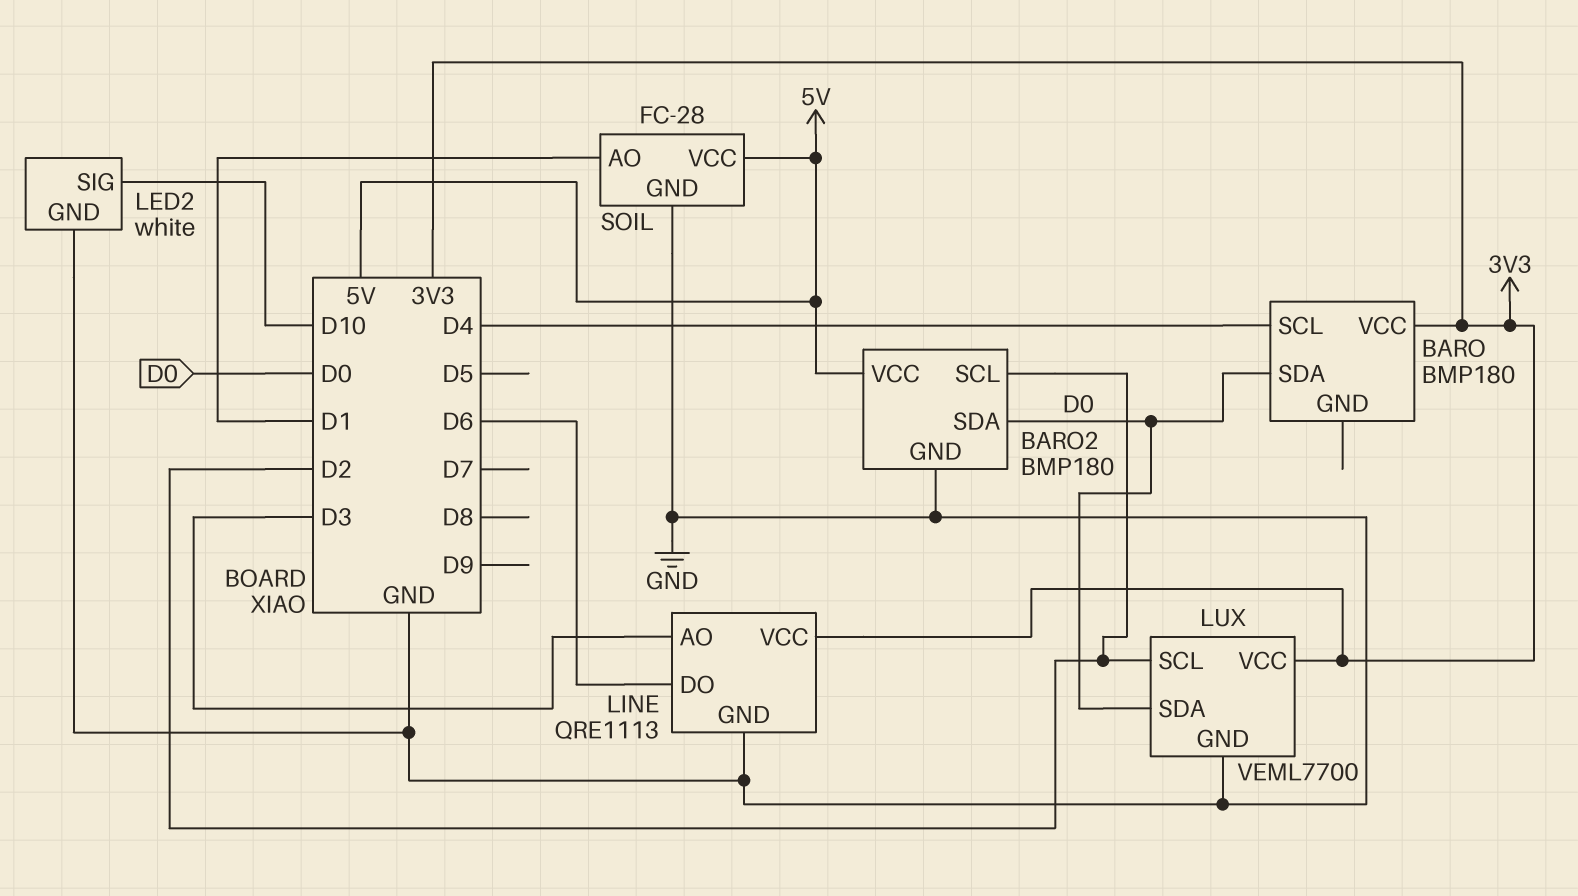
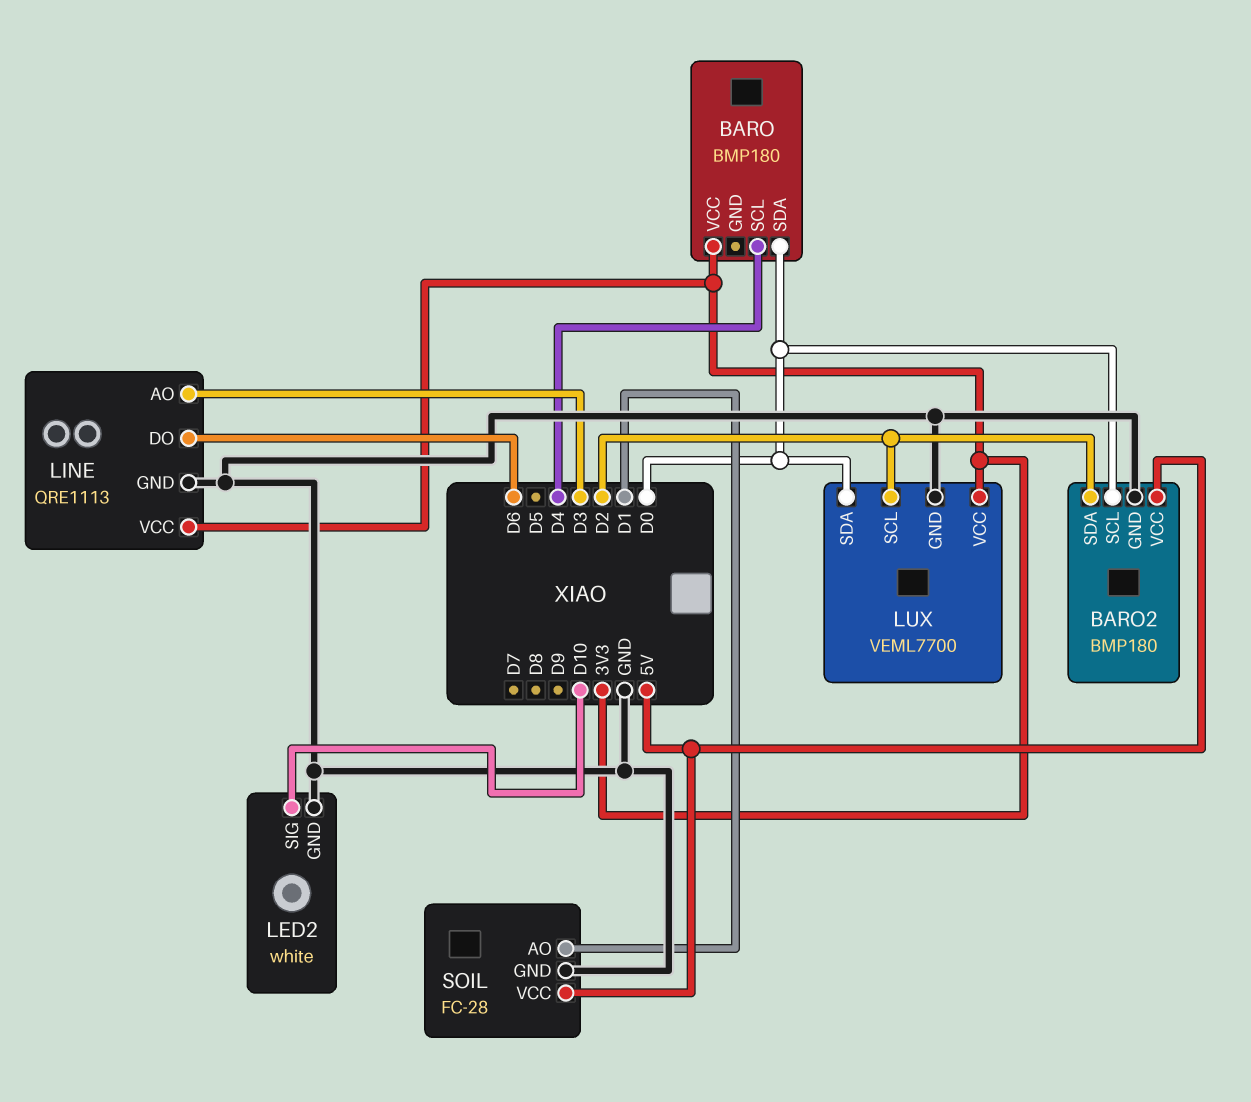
BARO2 pin SCL: D2 -> D0
BARO2 pin SDA: D0 -> D2

